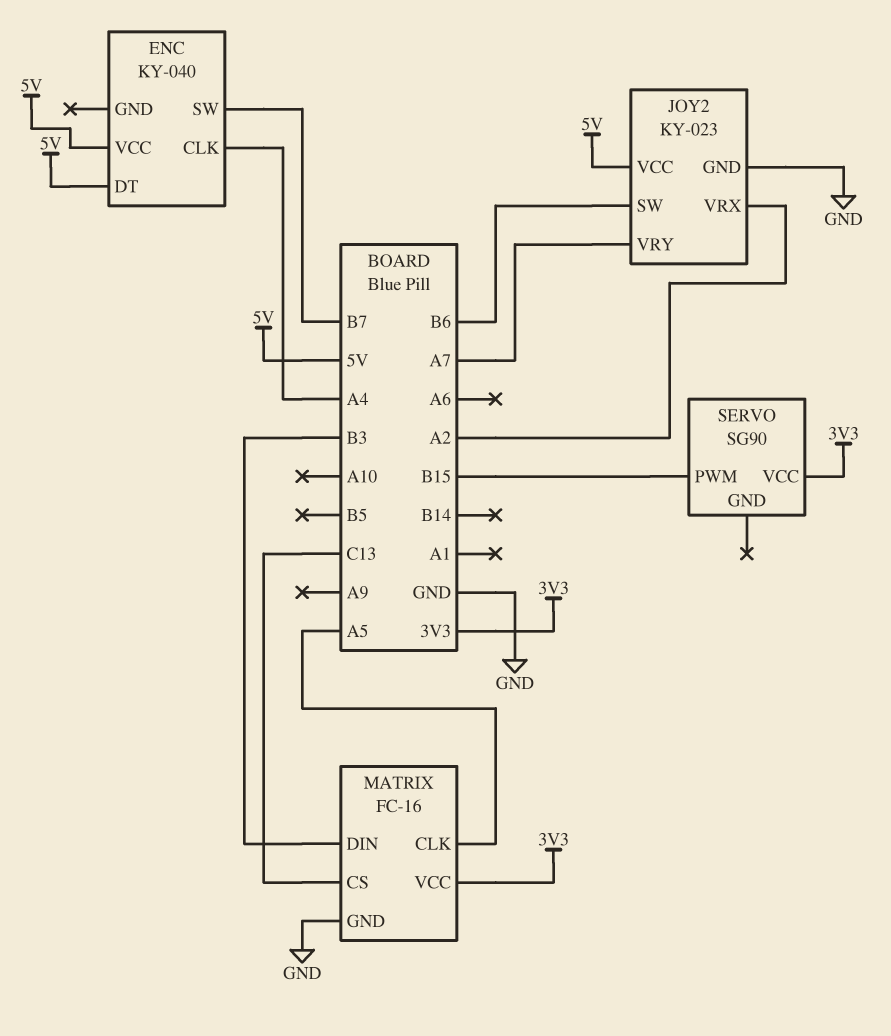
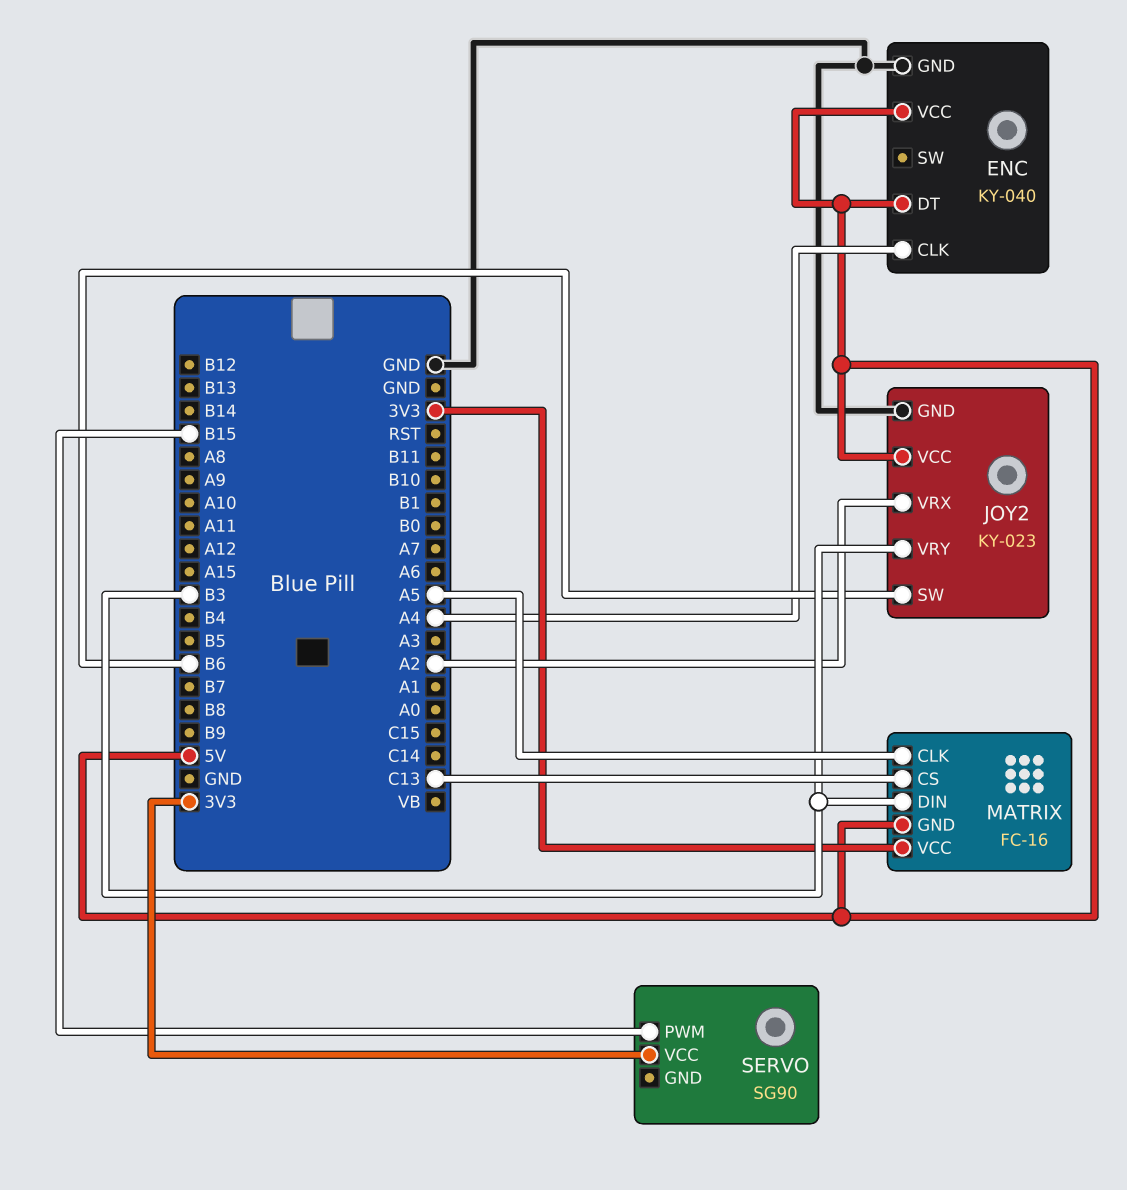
ENC pin GND: none -> GND
ENC pin SW: B7 -> none
JOY2 pin VRY: A7 -> B3
MATRIX pin GND: GND -> 5V

